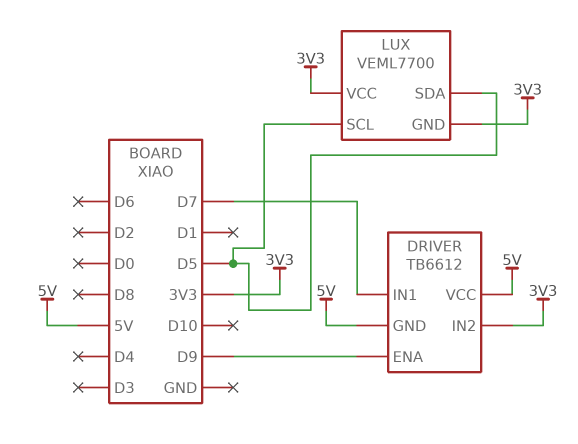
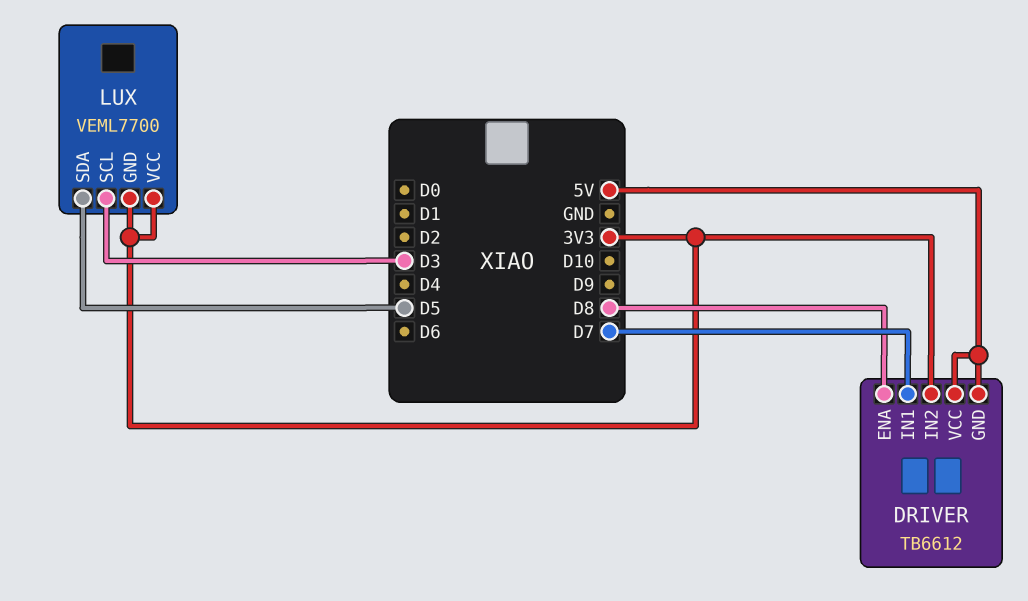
DRIVER pin ENA: D9 -> D8
LUX pin SCL: D5 -> D3

